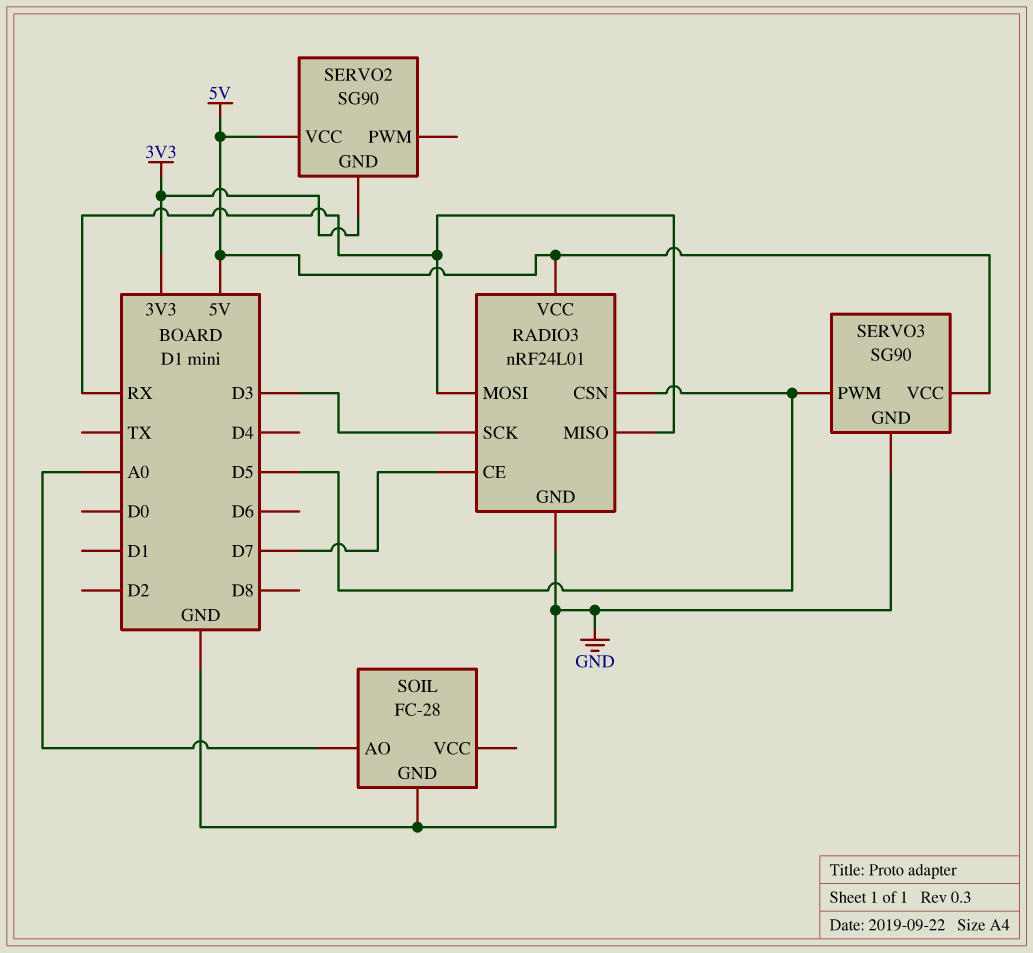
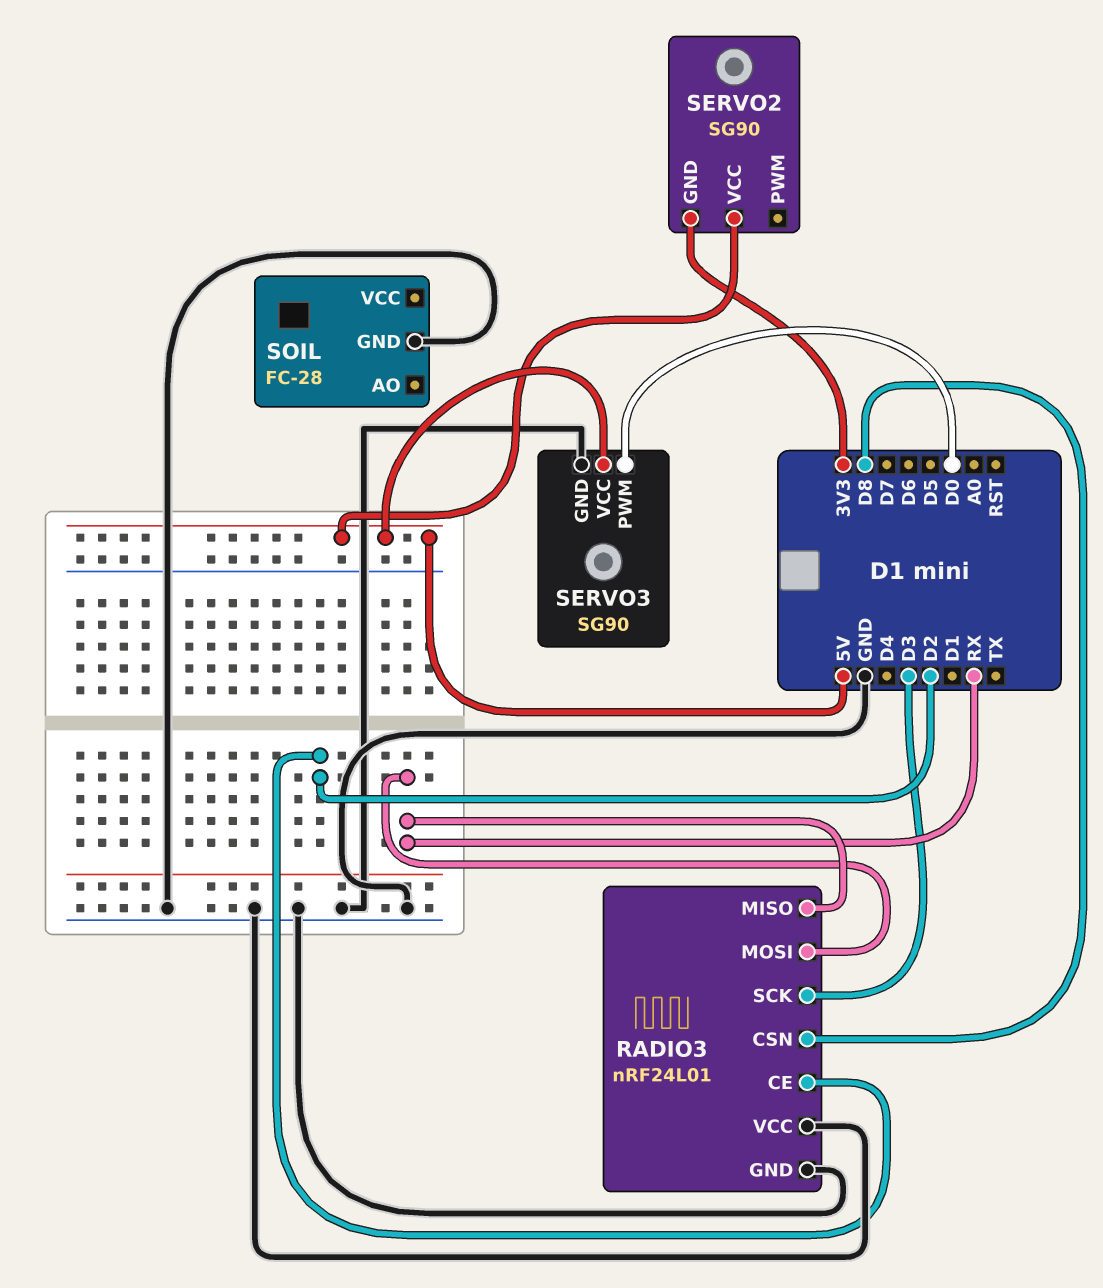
RADIO3 pin CE: D7 -> D2
RADIO3 pin CSN: D5 -> D8
RADIO3 pin VCC: 5V -> GND
SERVO3 pin PWM: D5 -> D0
SOIL pin AO: A0 -> none

